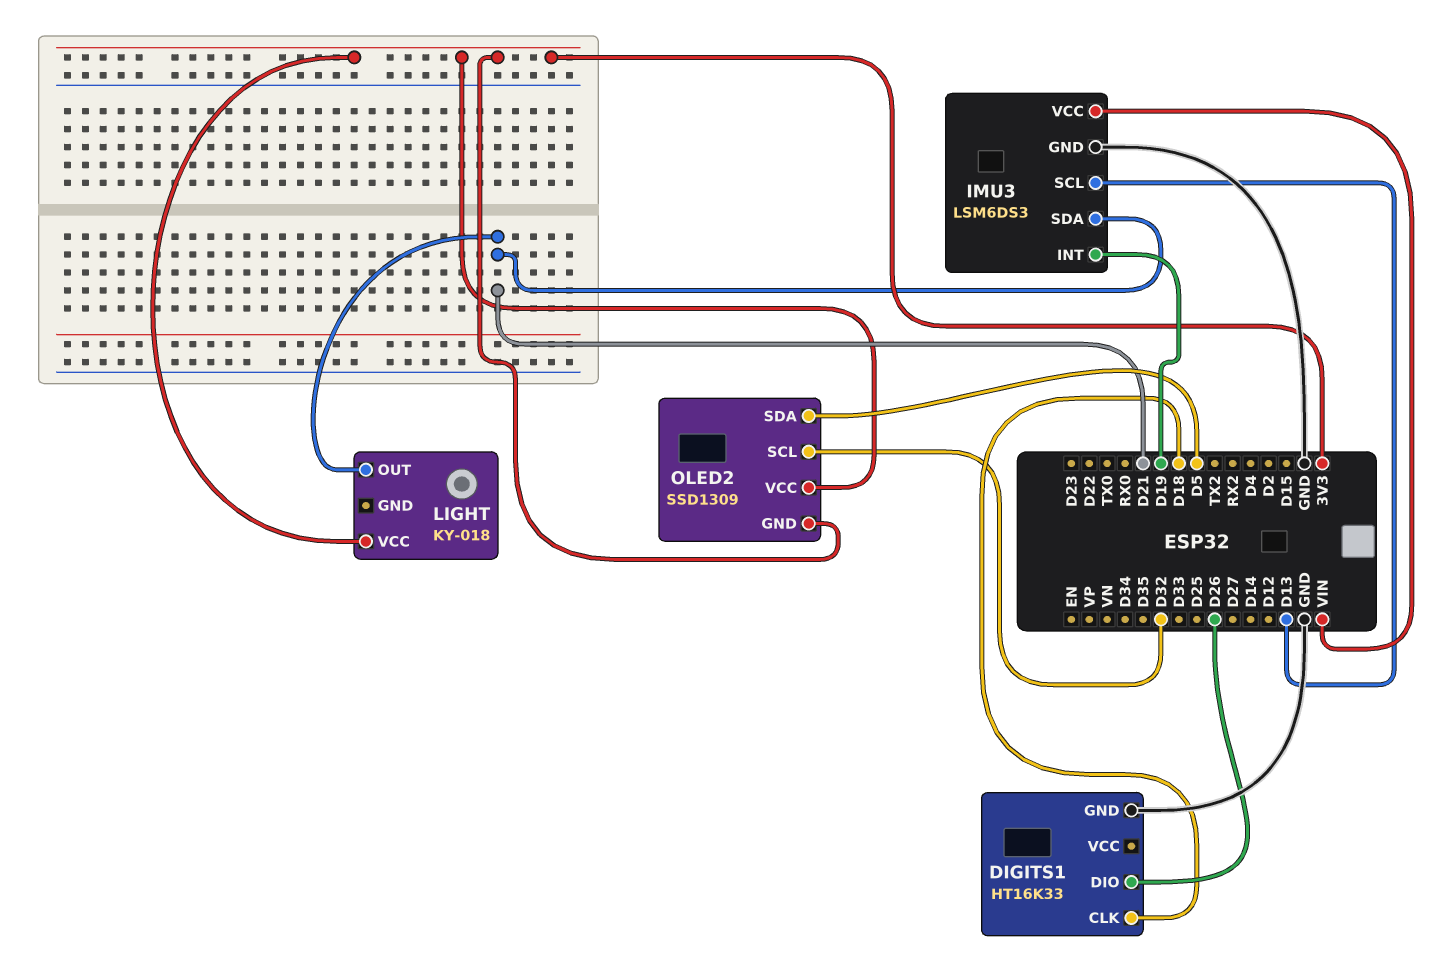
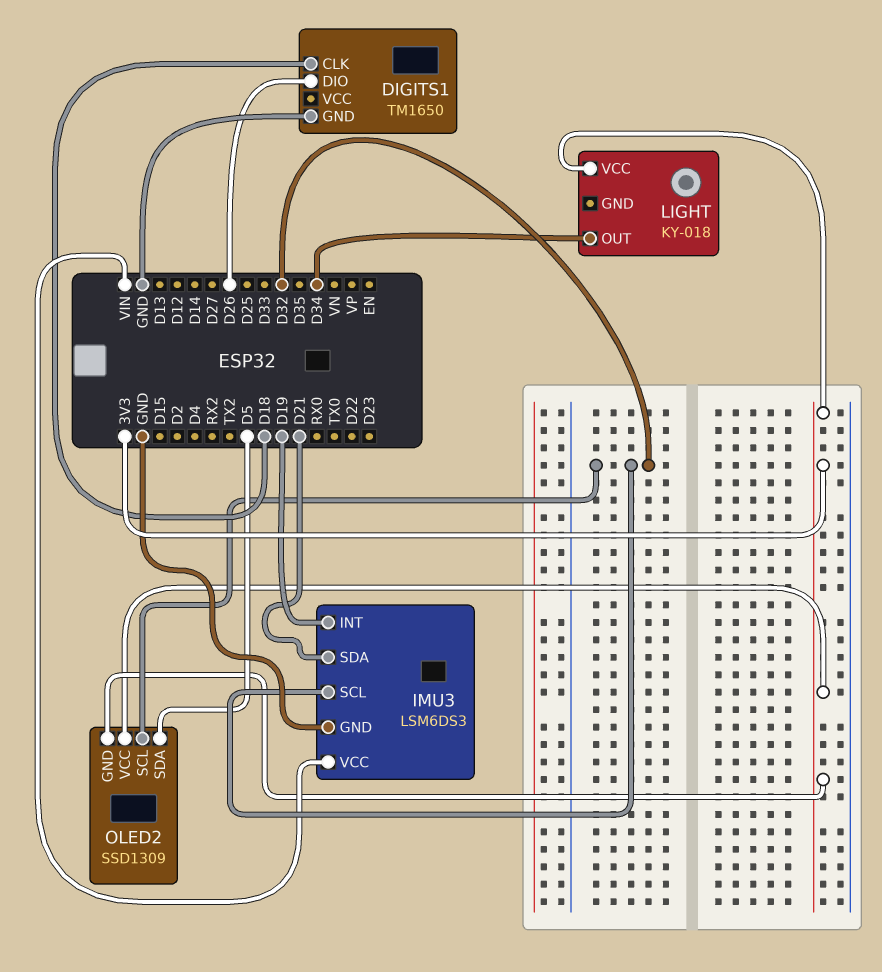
DIGITS1: HT16K33 -> TM1650
IMU3 pin SCL: D13 -> D32
LIGHT pin OUT: D21 -> D34

